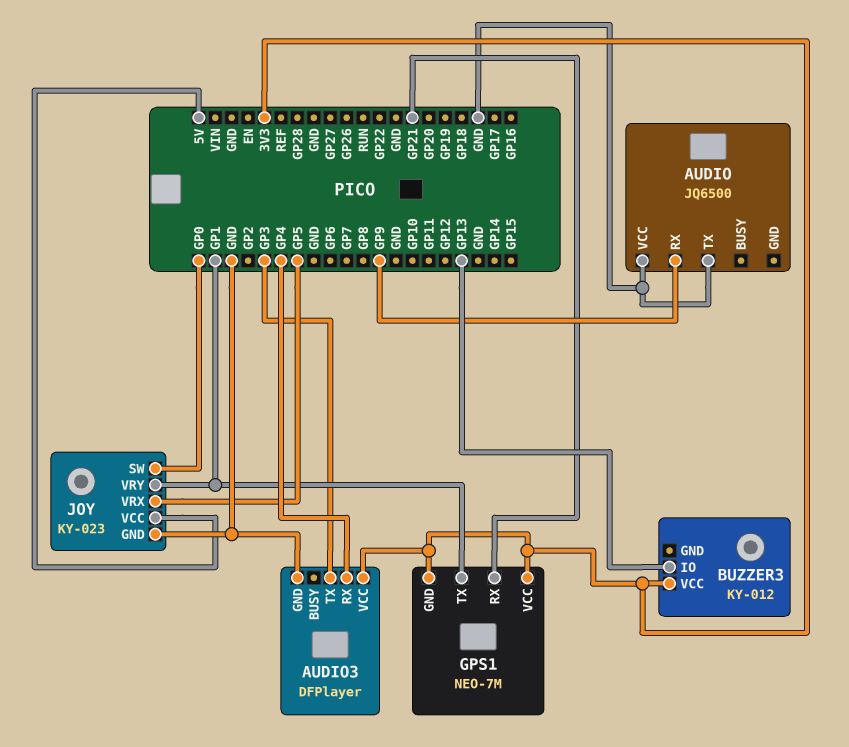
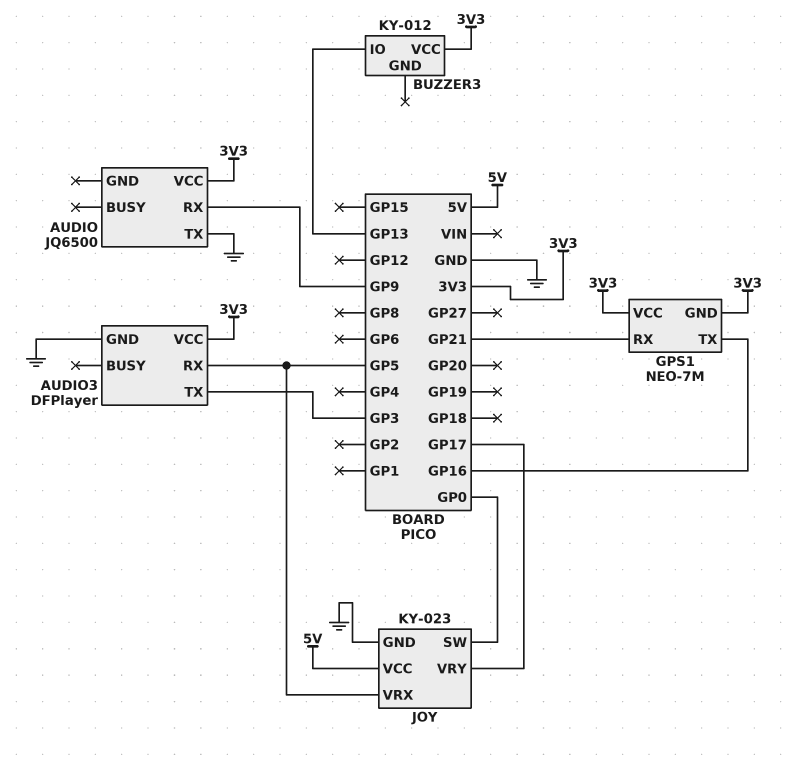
AUDIO pin VCC: GND -> 3V3
AUDIO3 pin RX: GP4 -> GP5
GPS1 pin TX: GP1 -> GP16
JOY pin VRY: GP1 -> GP17

